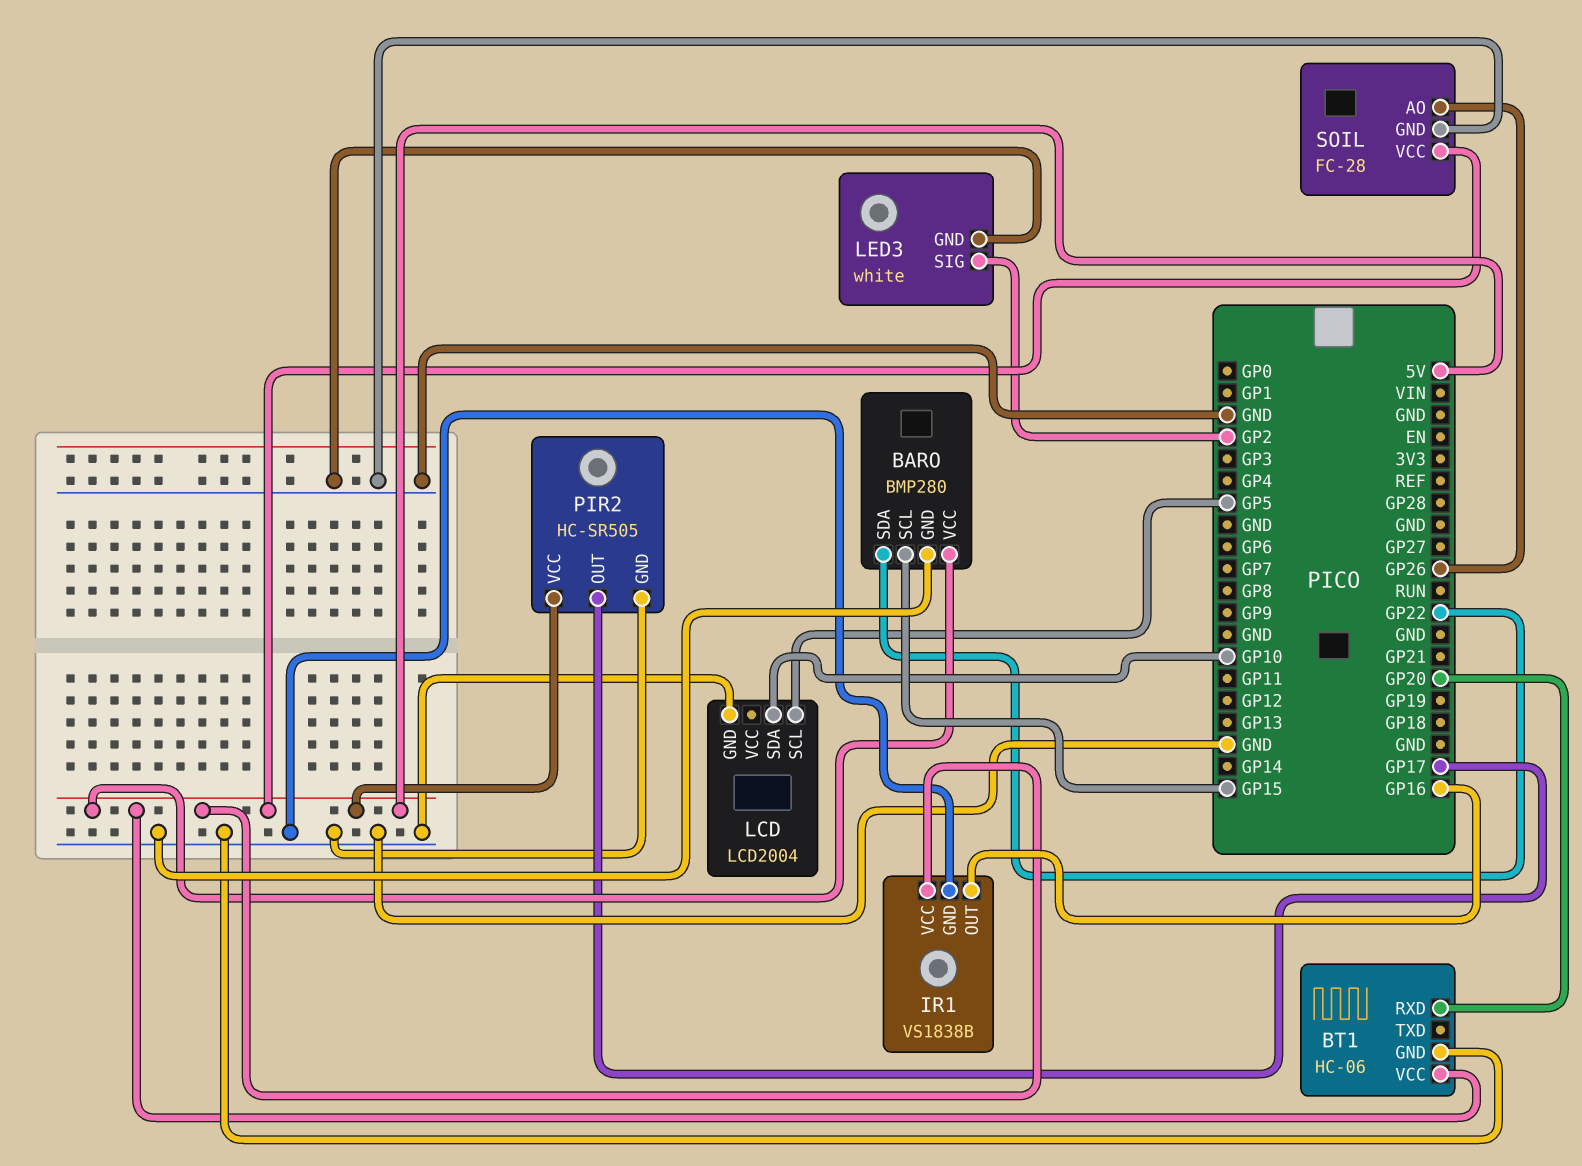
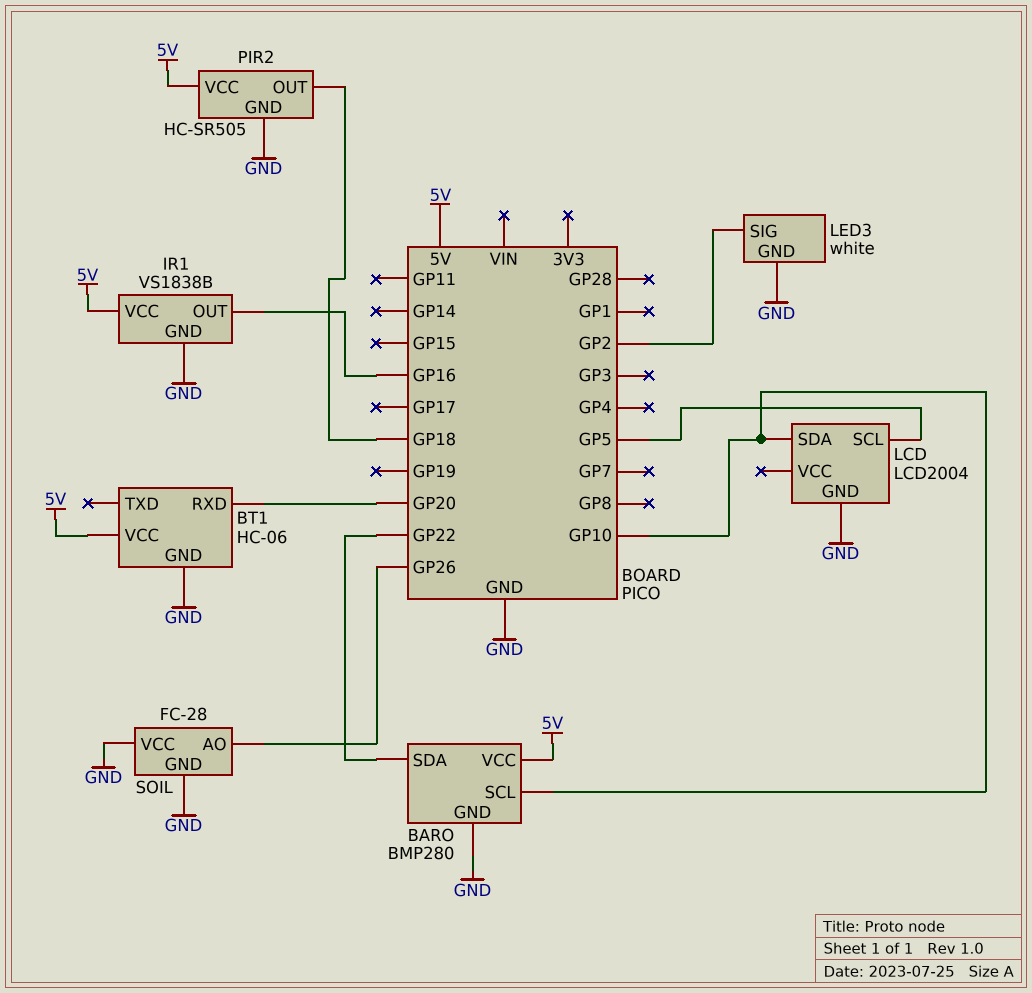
BARO pin SCL: GP15 -> GP10
PIR2 pin OUT: GP17 -> GP18
SOIL pin VCC: 5V -> GND

